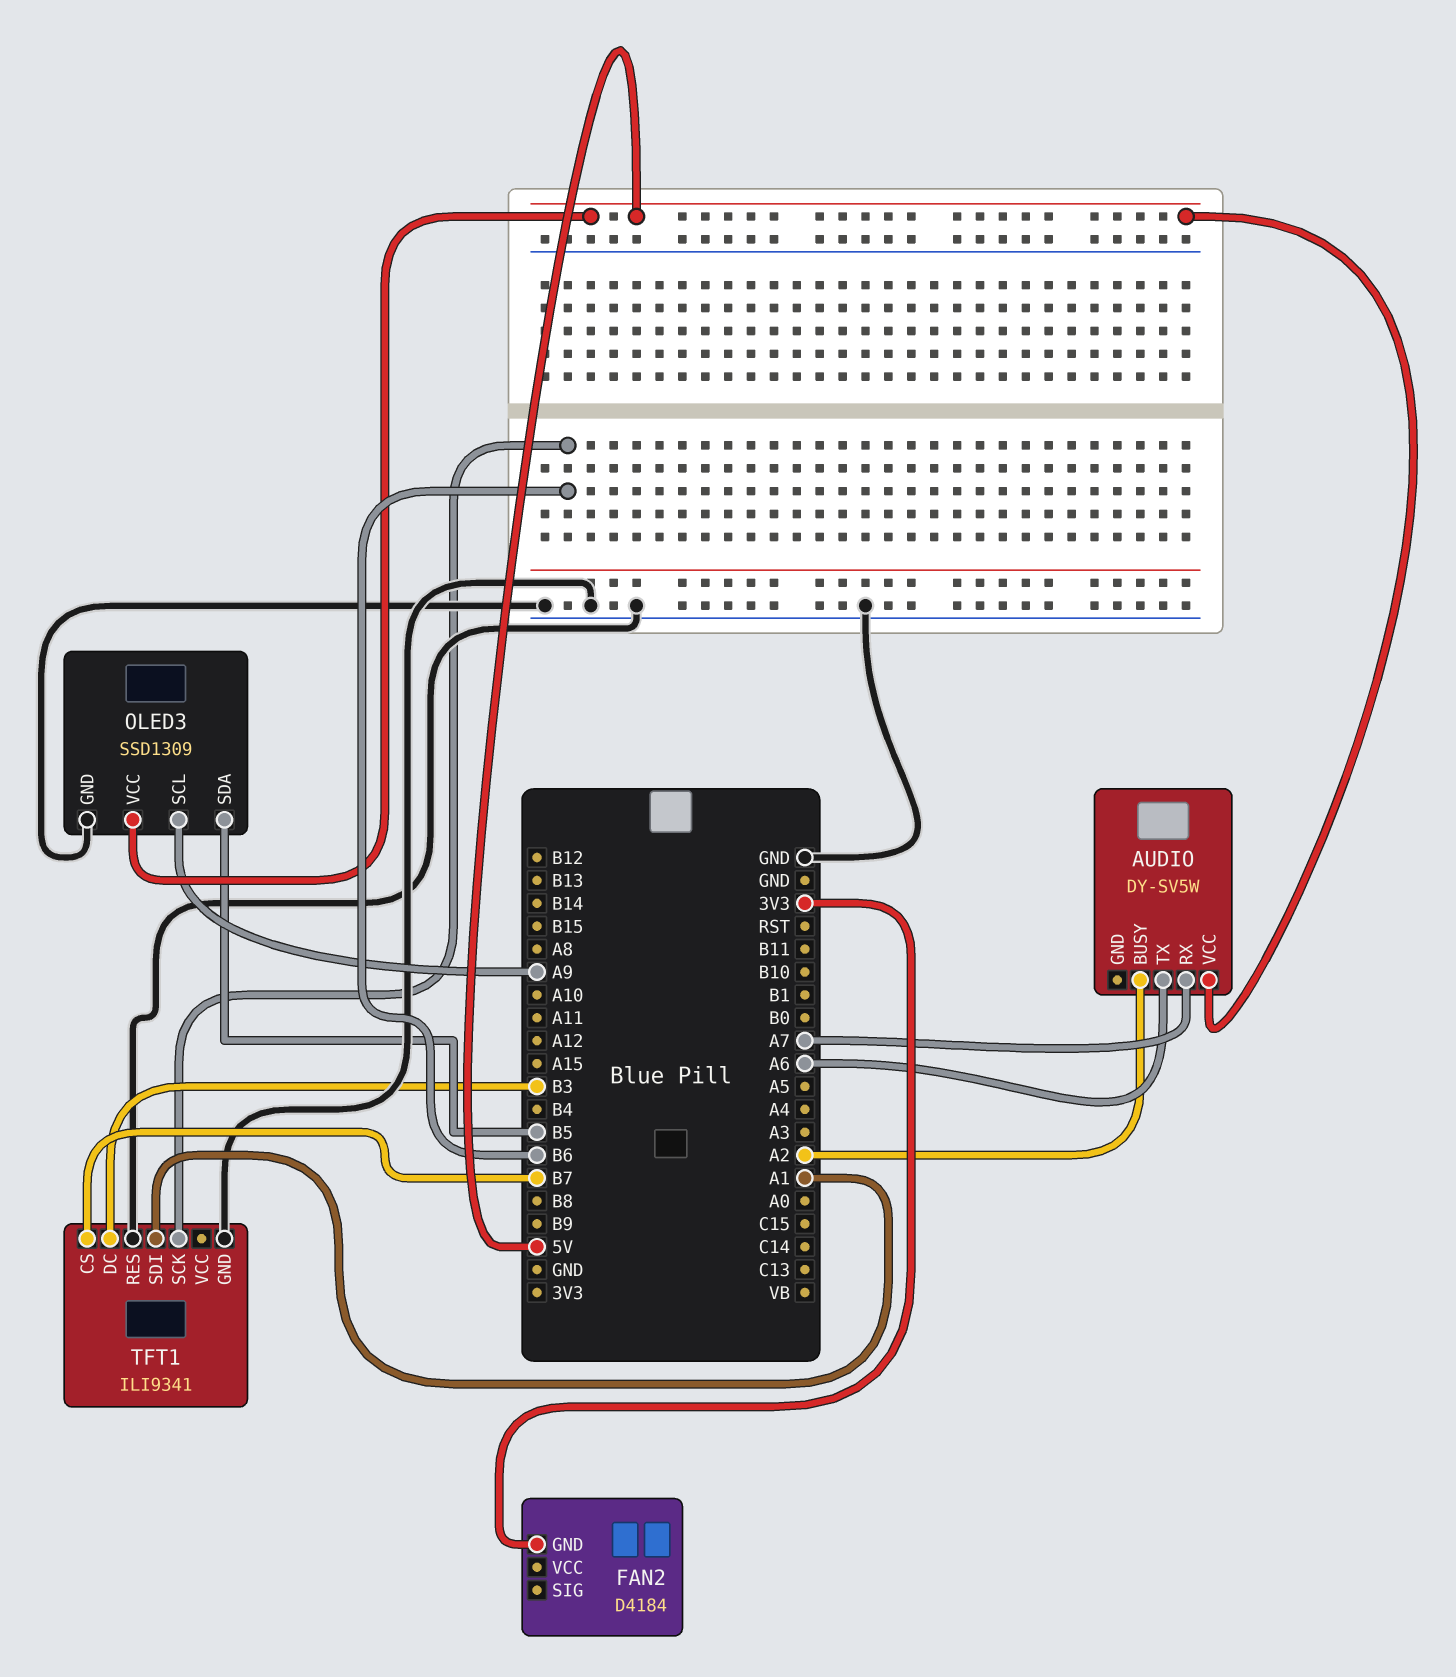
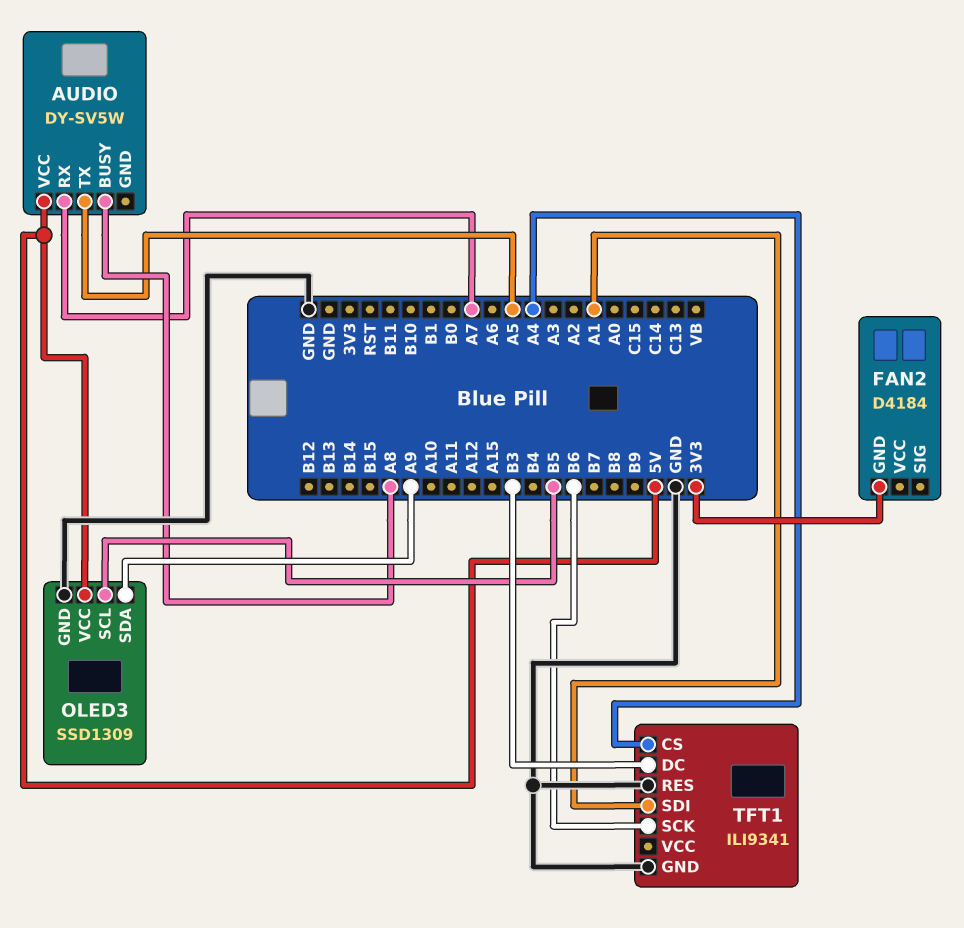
AUDIO pin BUSY: A2 -> A8
AUDIO pin TX: A6 -> A5
OLED3 pin SCL: A9 -> B5
OLED3 pin SDA: B5 -> A9
TFT1 pin CS: B7 -> A4

